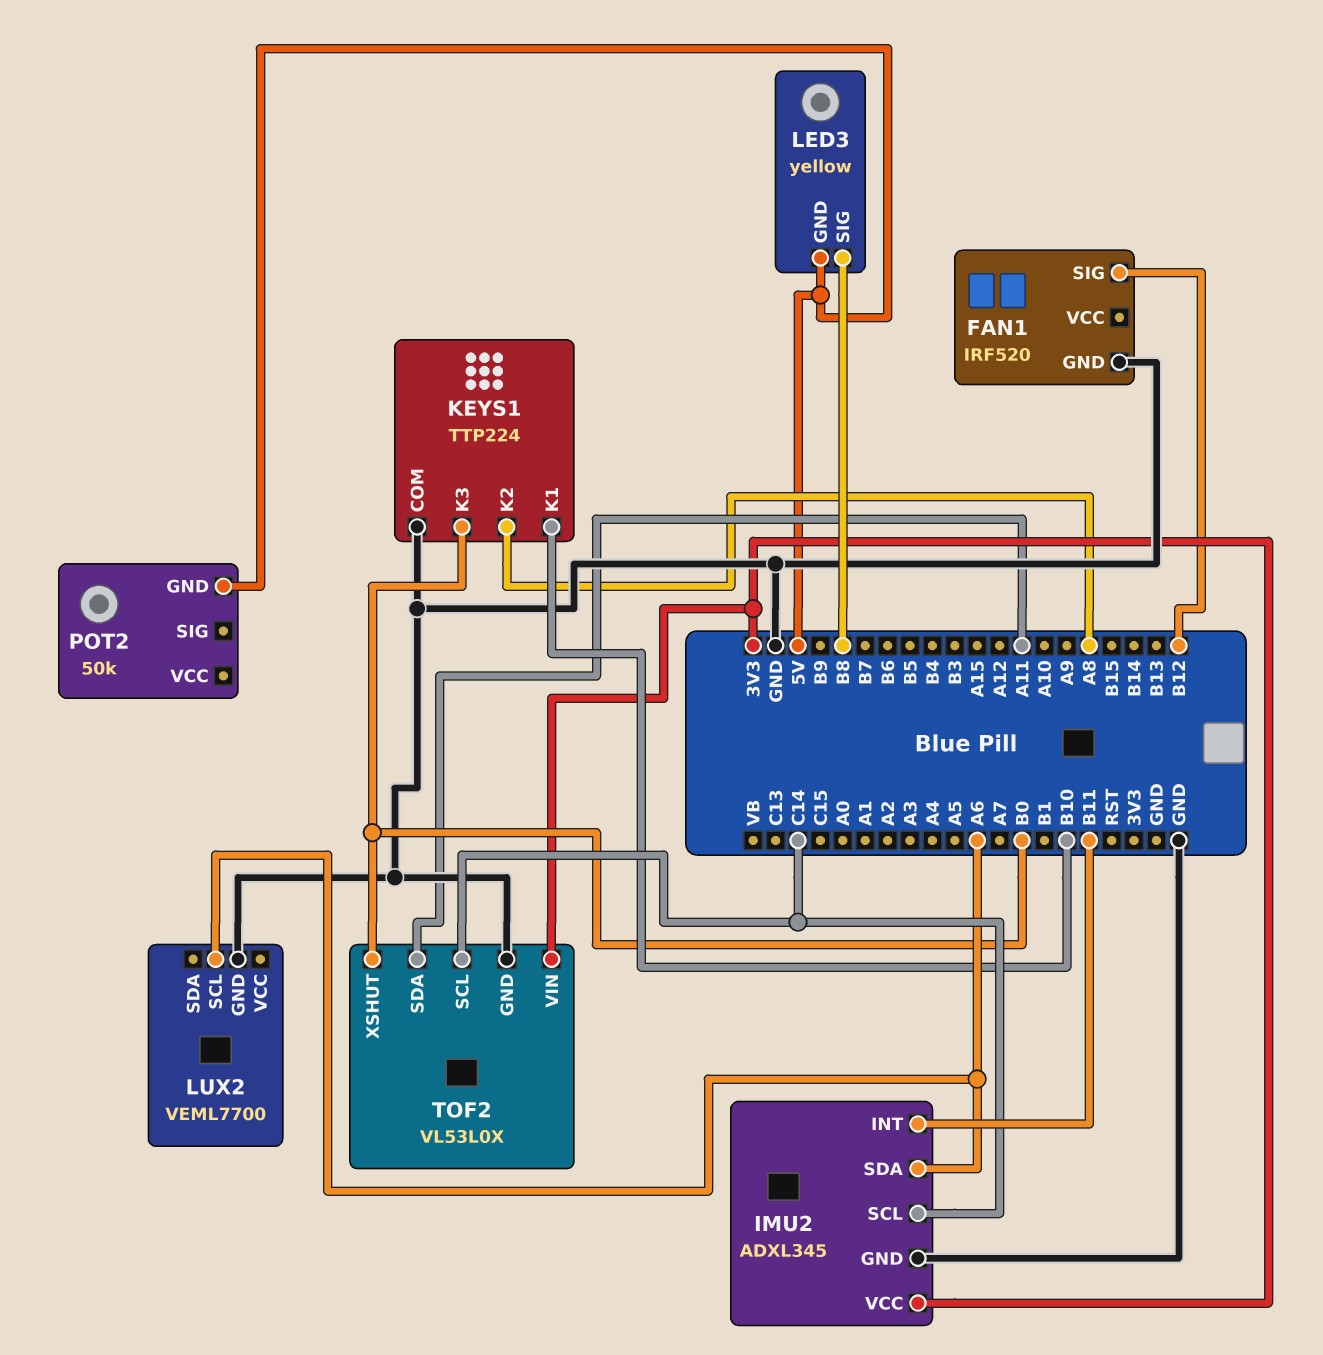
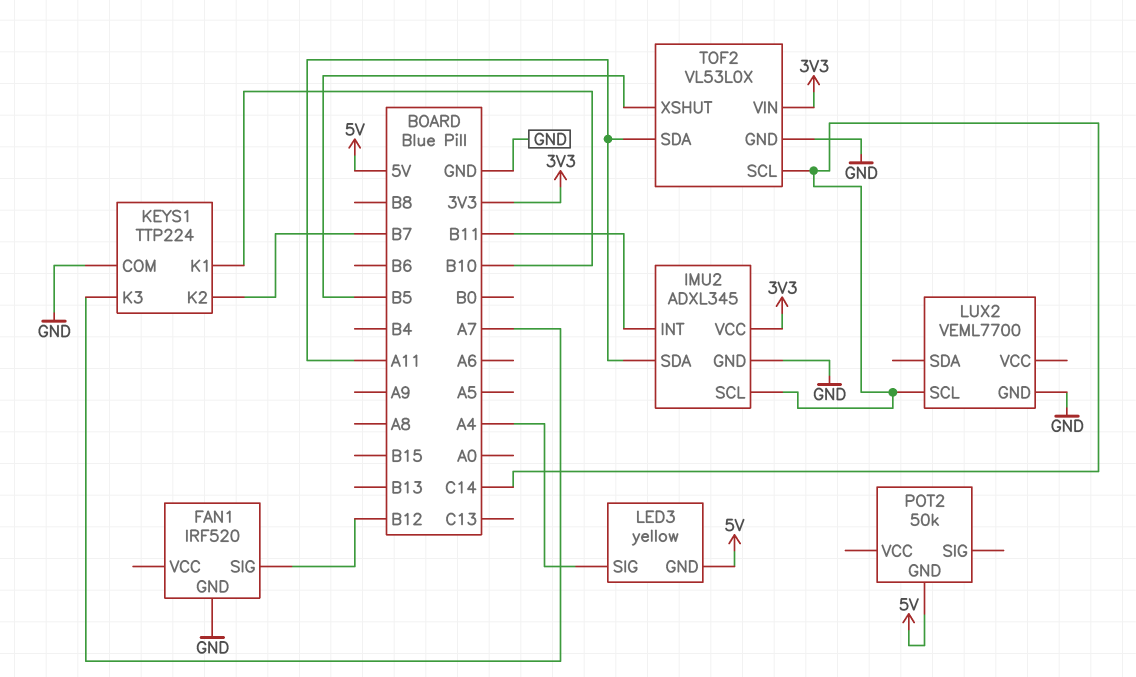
IMU2 pin SDA: A6 -> A11
KEYS1 pin K2: A8 -> B7
KEYS1 pin K3: B0 -> A7
LED3 pin SIG: B8 -> A4
LUX2 pin SCL: A6 -> C14
TOF2 pin XSHUT: B0 -> B5

